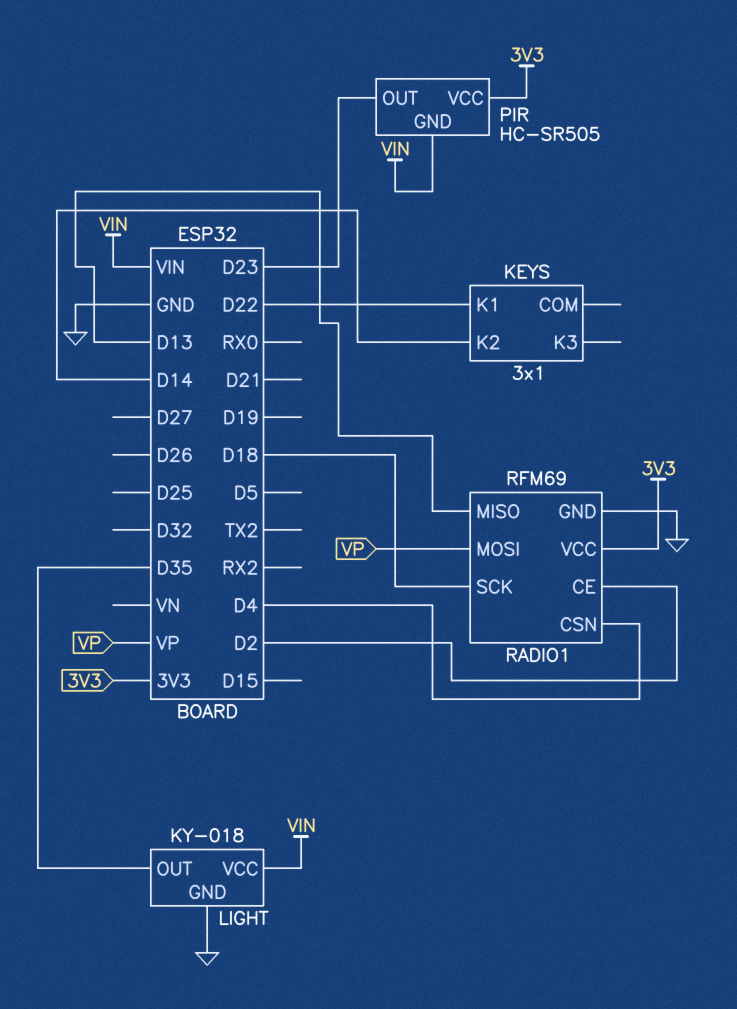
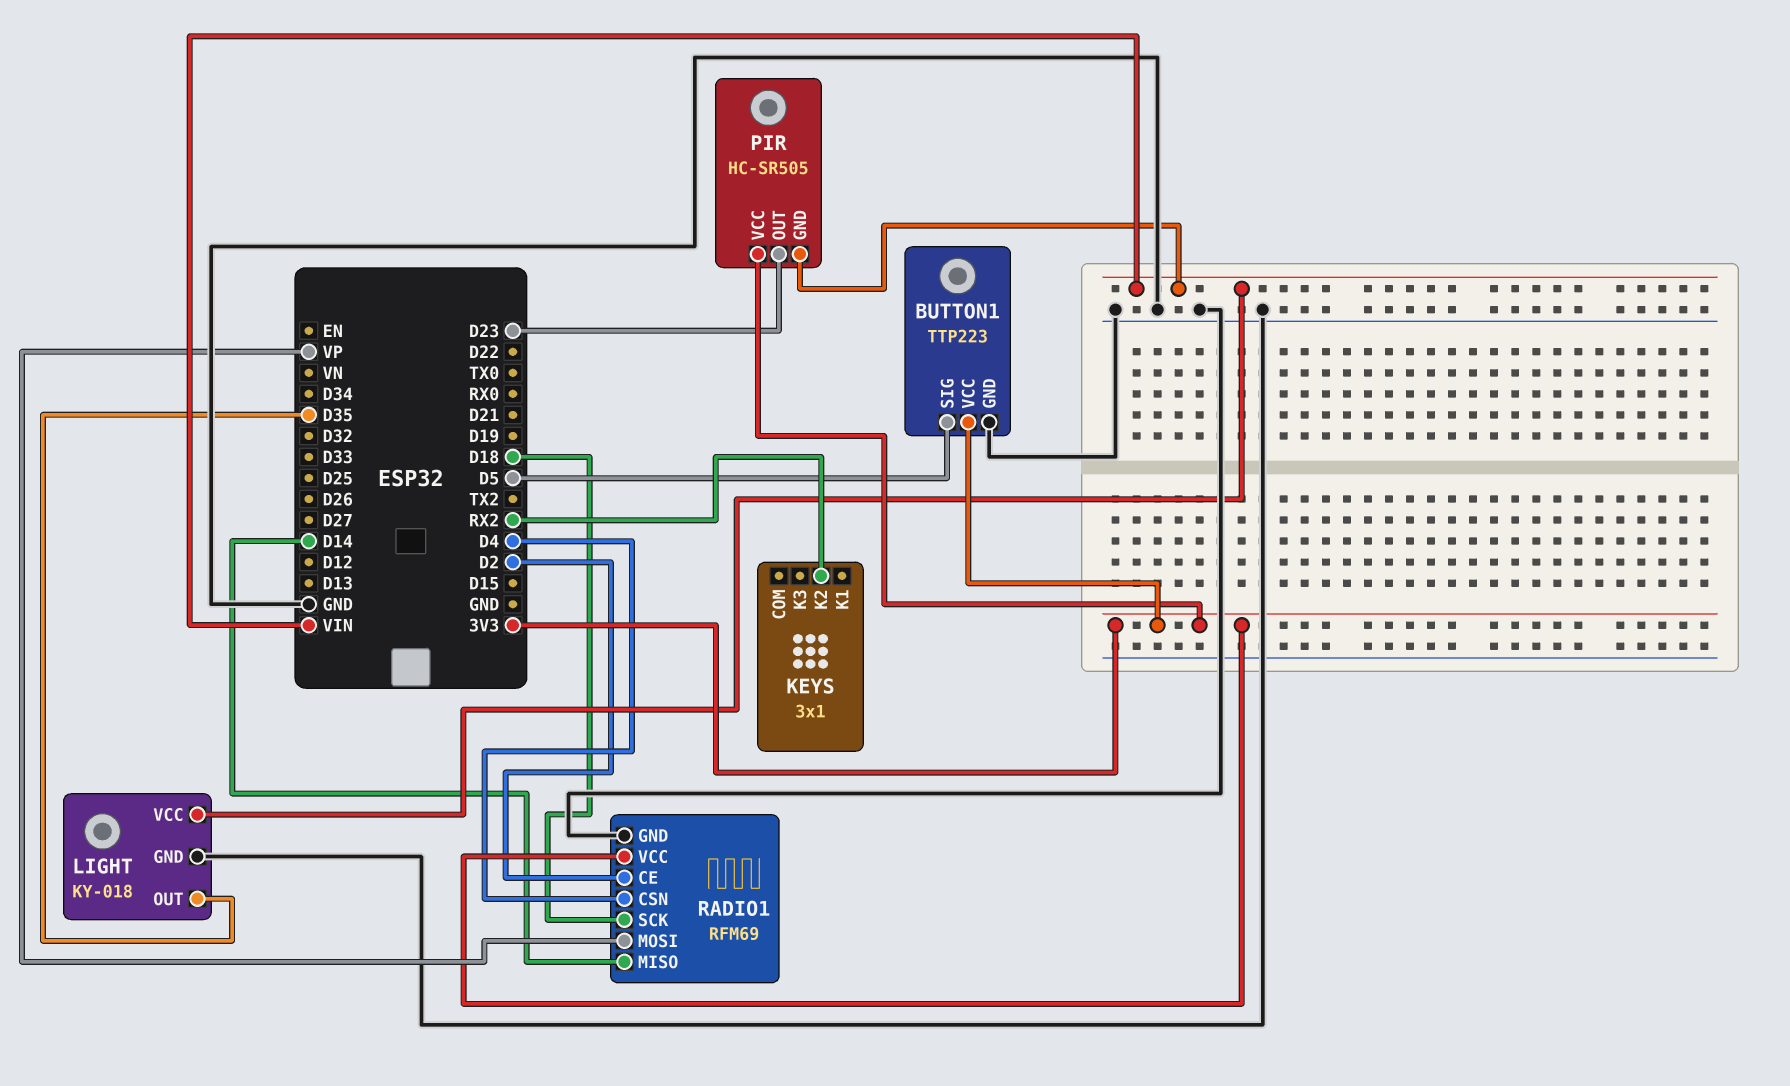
BUTTON1: none -> TTP223
BUTTON1 pin GND: none -> GND
BUTTON1 pin SIG: none -> D5
BUTTON1 pin VCC: none -> 3V3
KEYS pin K1: D22 -> none
KEYS pin K2: D14 -> RX2
RADIO1 pin MISO: D13 -> D14

